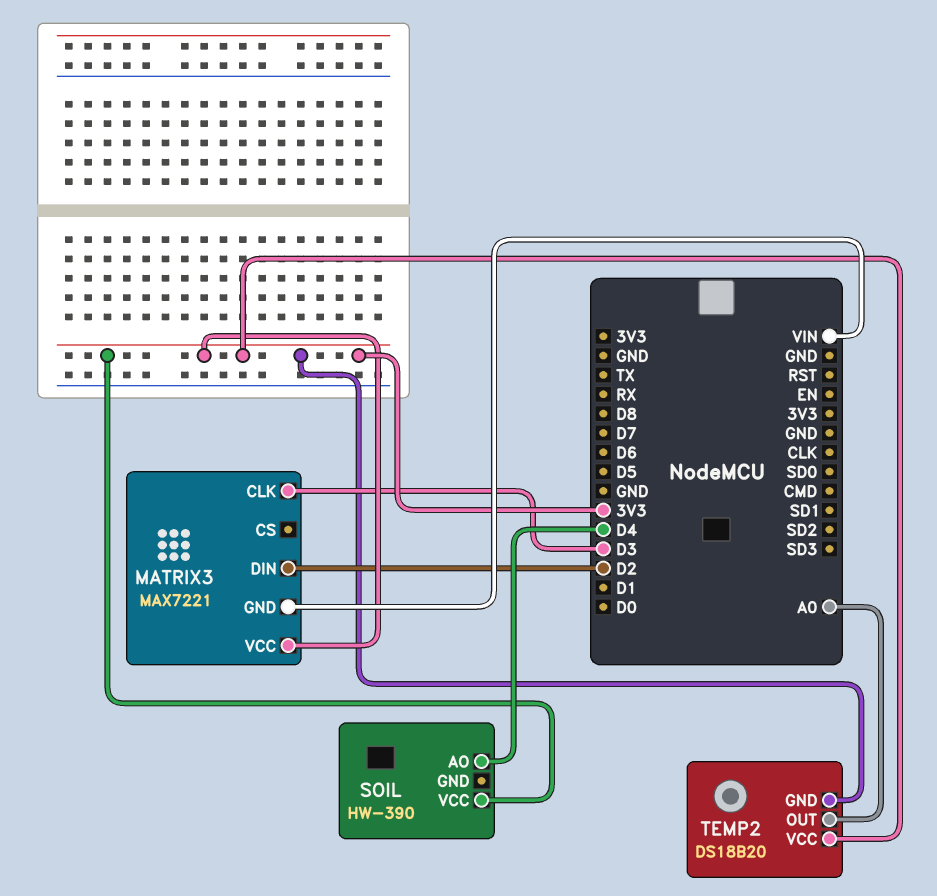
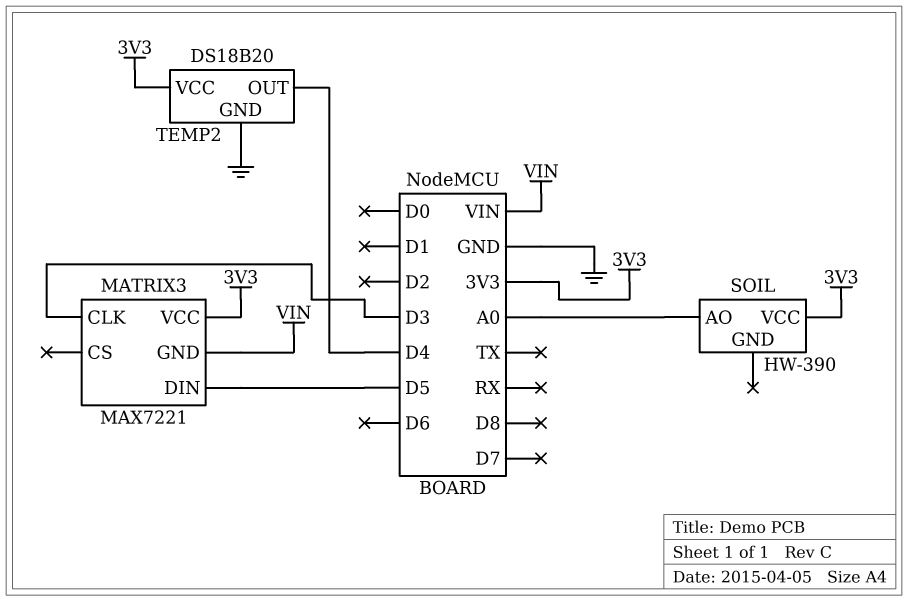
MATRIX3 pin DIN: D2 -> D5
SOIL pin AO: D4 -> A0
TEMP2 pin GND: 3V3 -> GND
TEMP2 pin OUT: A0 -> D4

